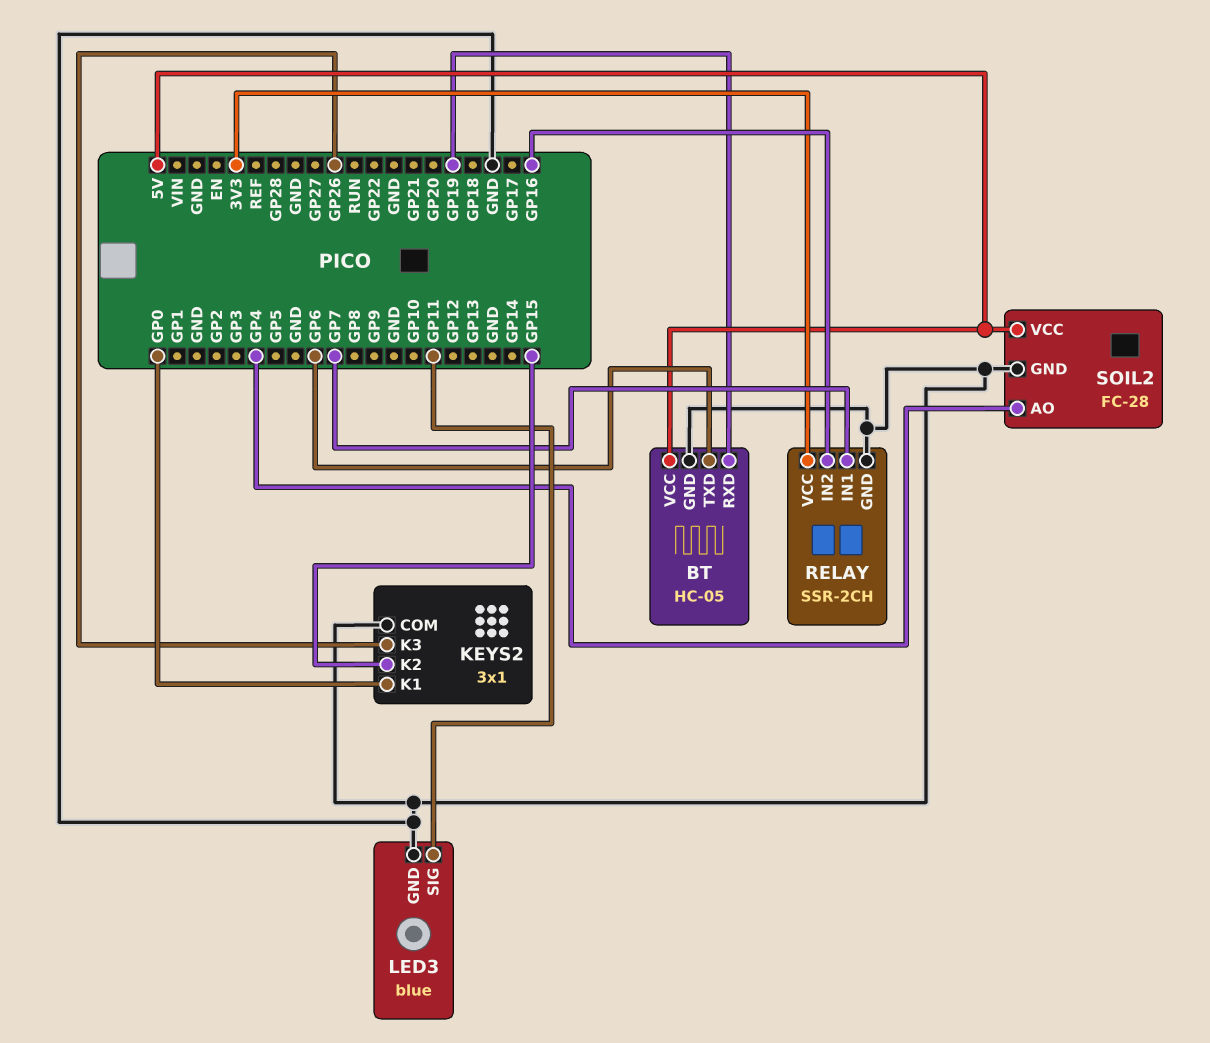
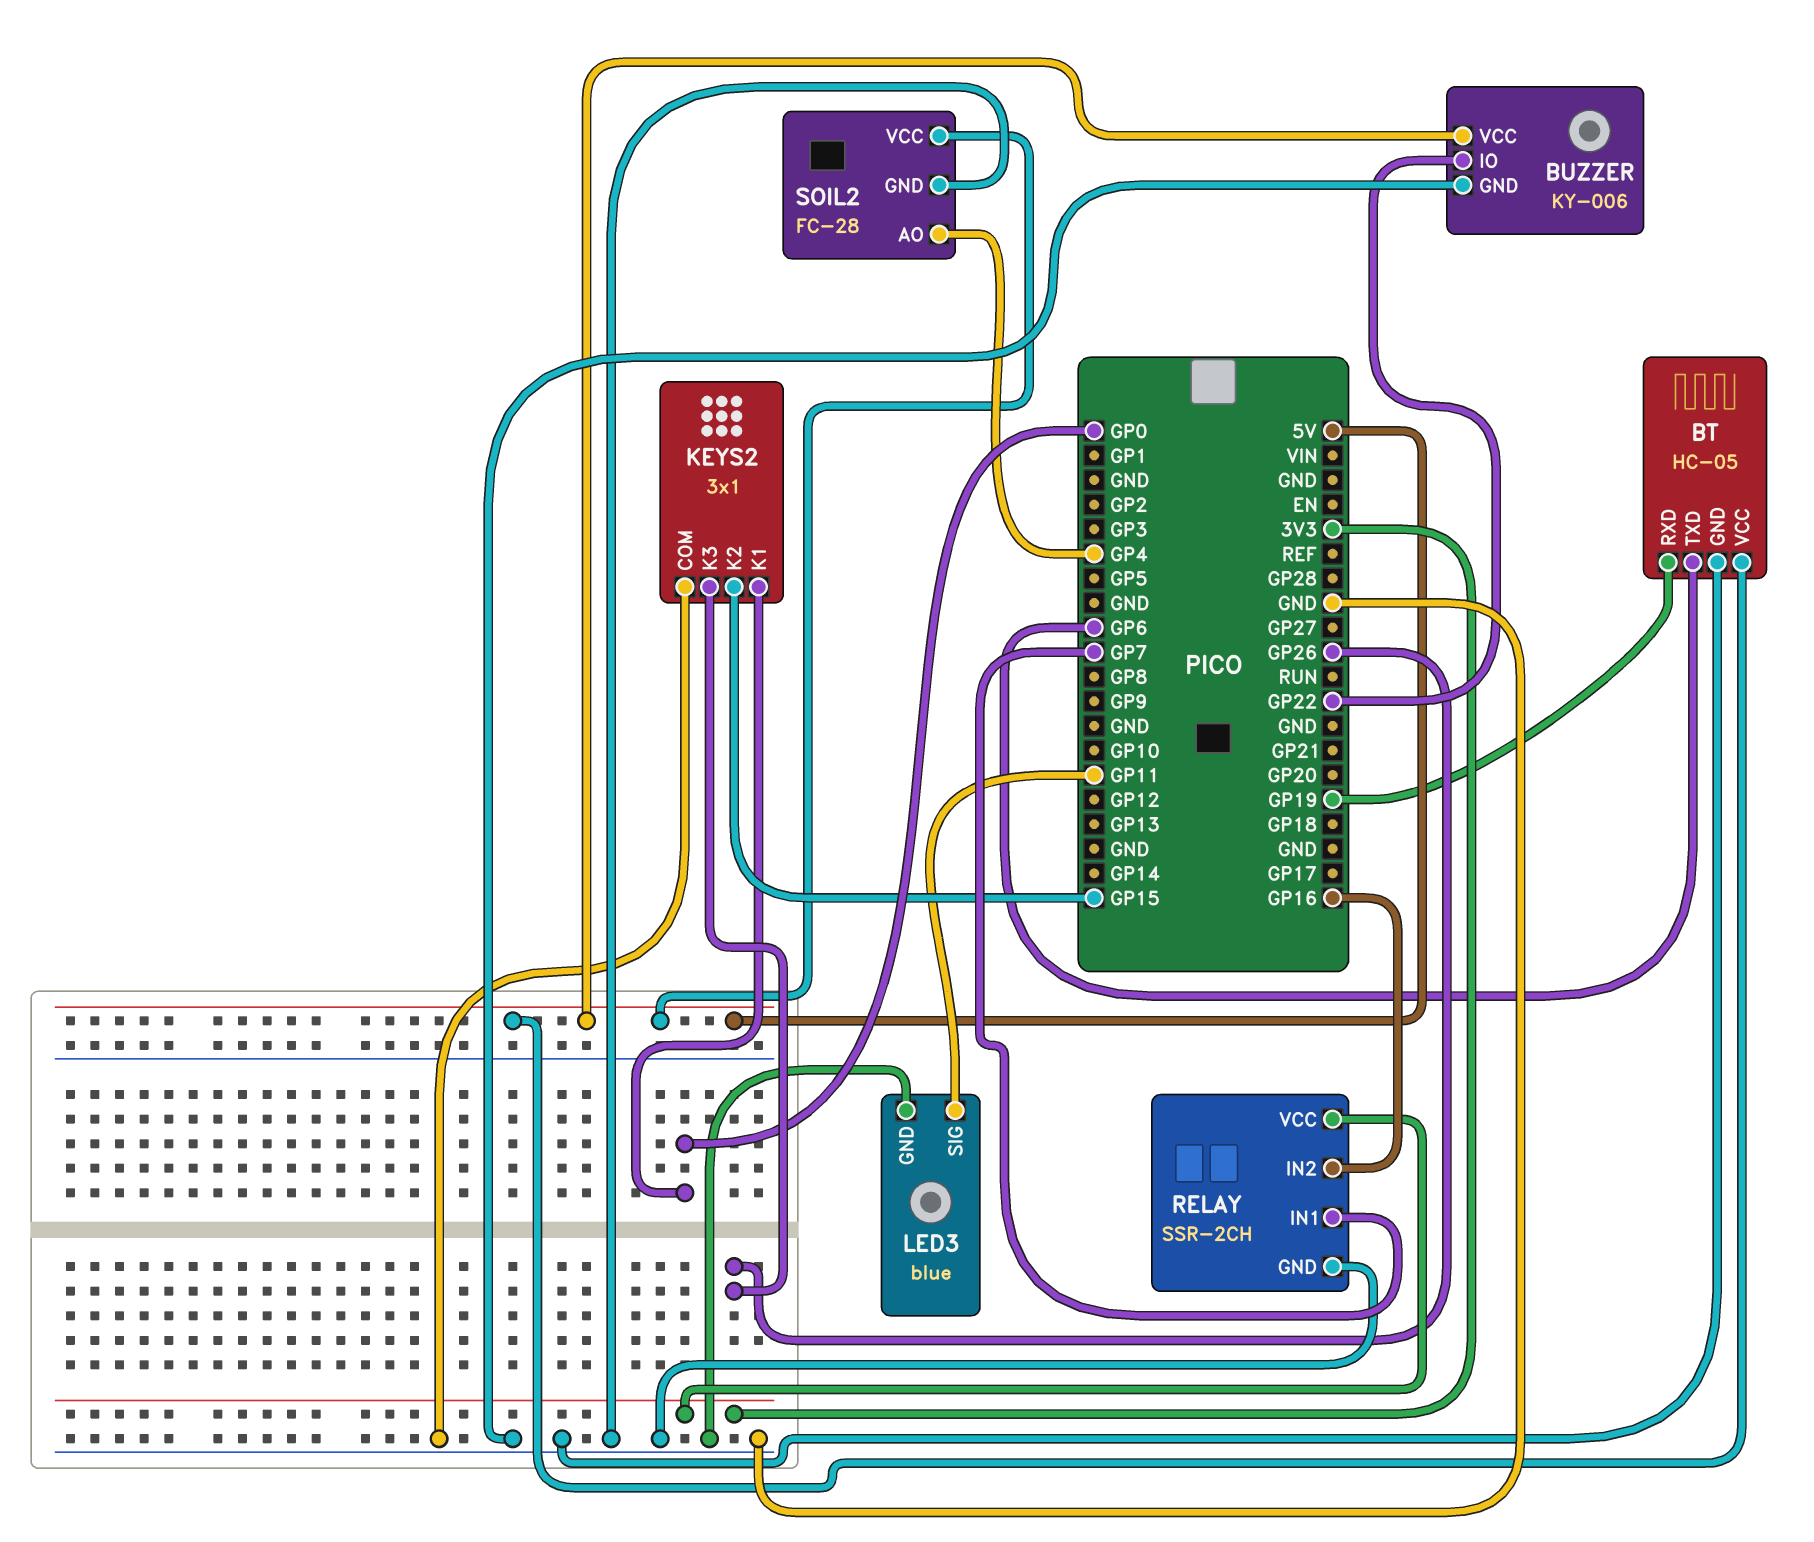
BUZZER: none -> KY-006
BUZZER pin GND: none -> GND
BUZZER pin IO: none -> GP22
BUZZER pin VCC: none -> 5V

